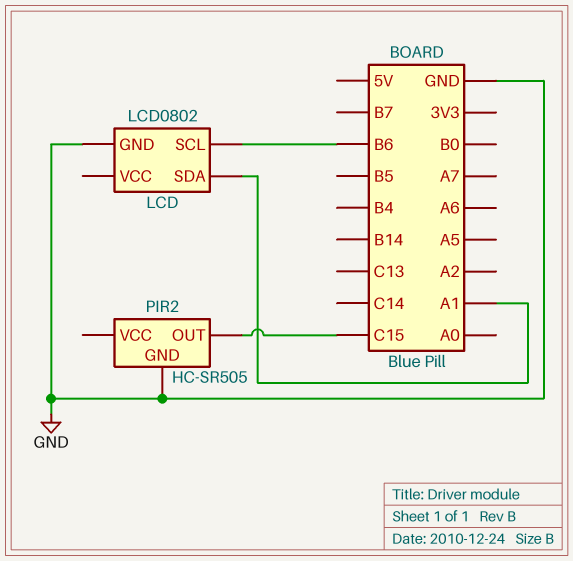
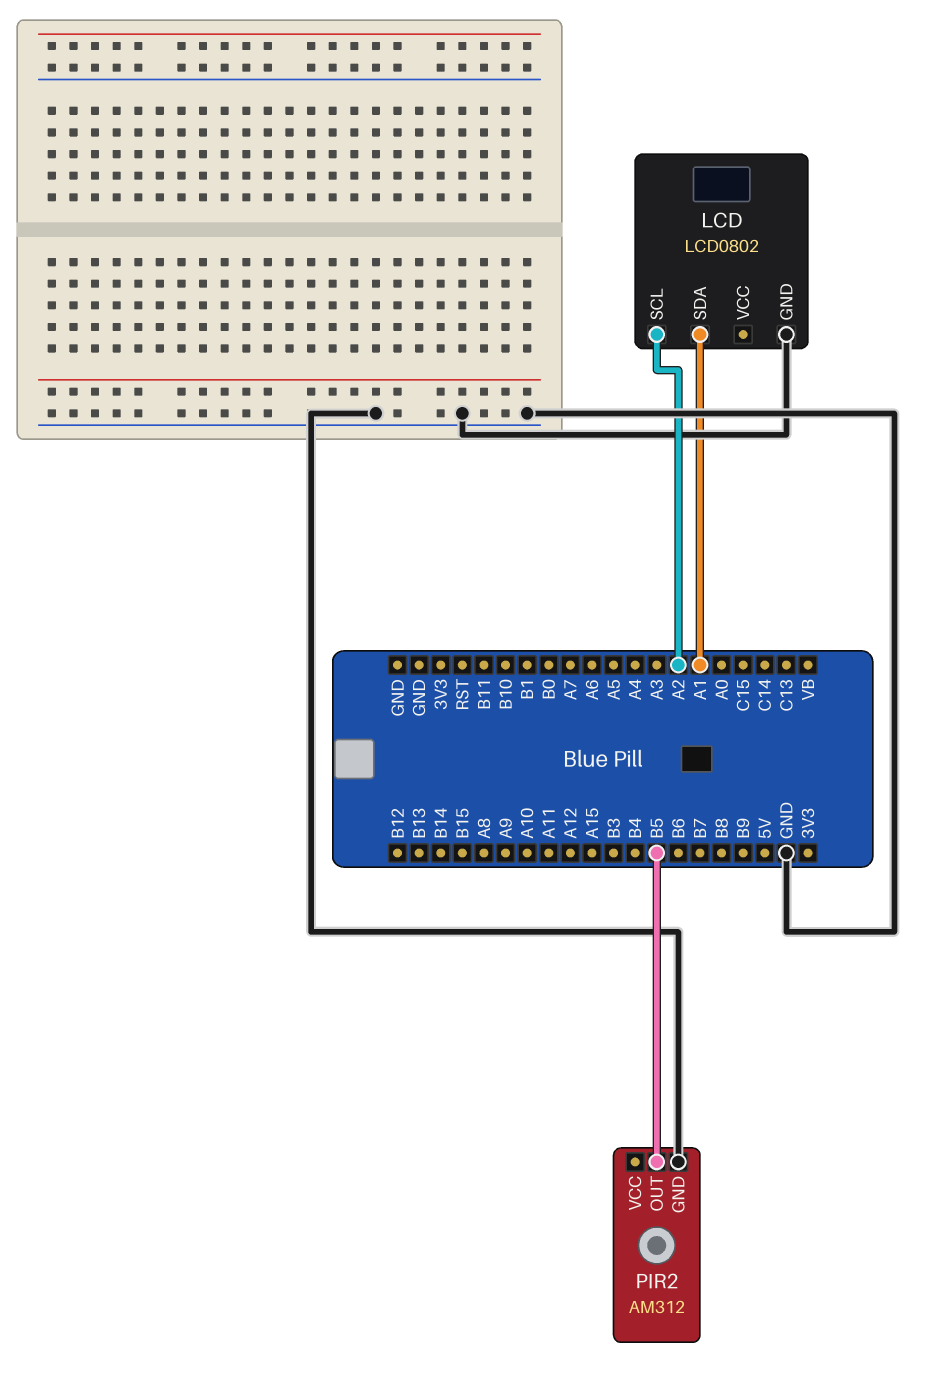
LCD pin SCL: B6 -> A2
PIR2: HC-SR505 -> AM312
PIR2 pin OUT: C15 -> B5

